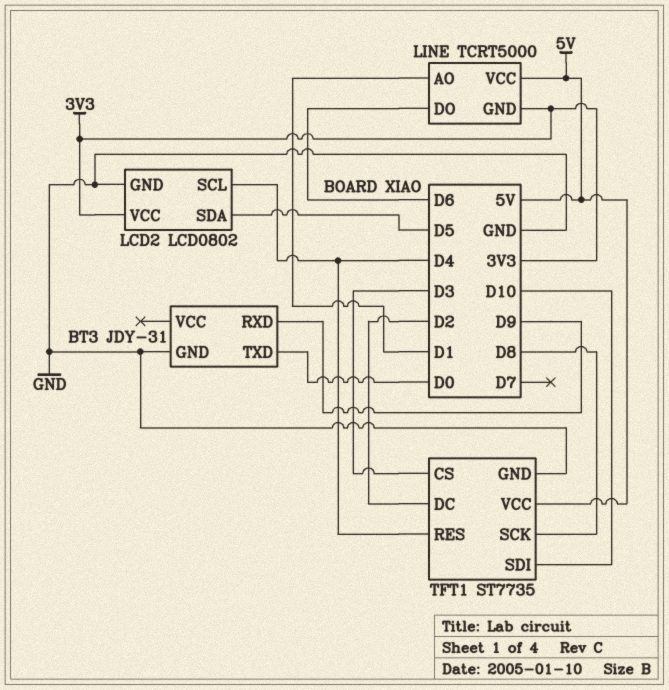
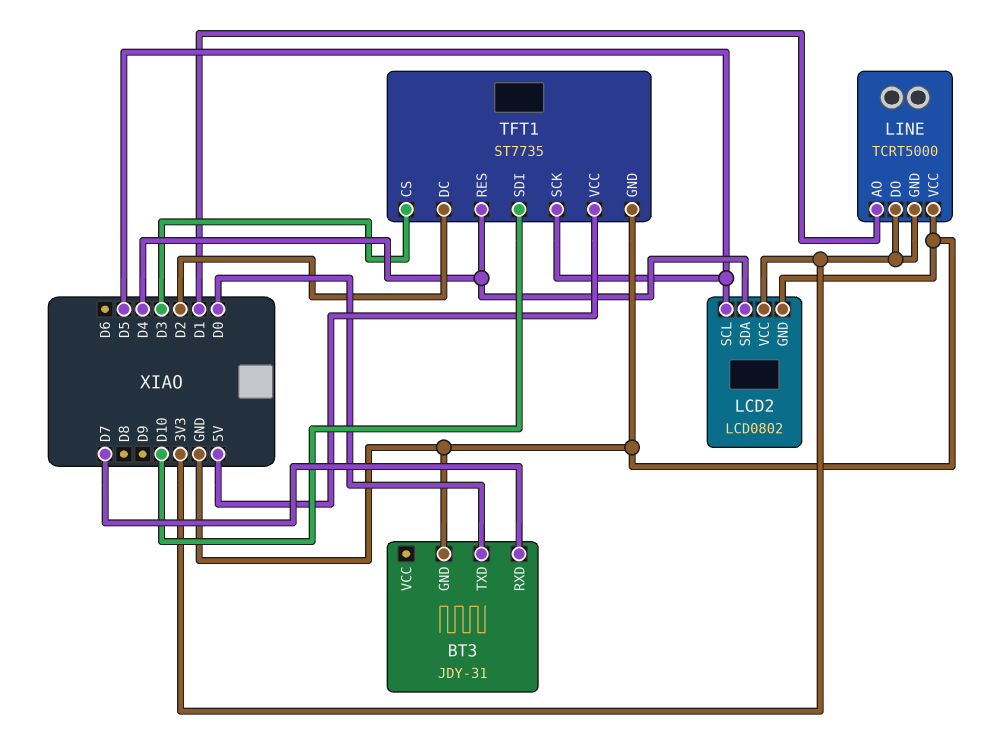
BT3 pin RXD: D9 -> D7
LCD2 pin SCL: D4 -> D5
LCD2 pin SDA: D5 -> D4
LINE pin DO: D6 -> 3V3
LINE pin VCC: 5V -> GND
TFT1 pin SCK: D8 -> D5

